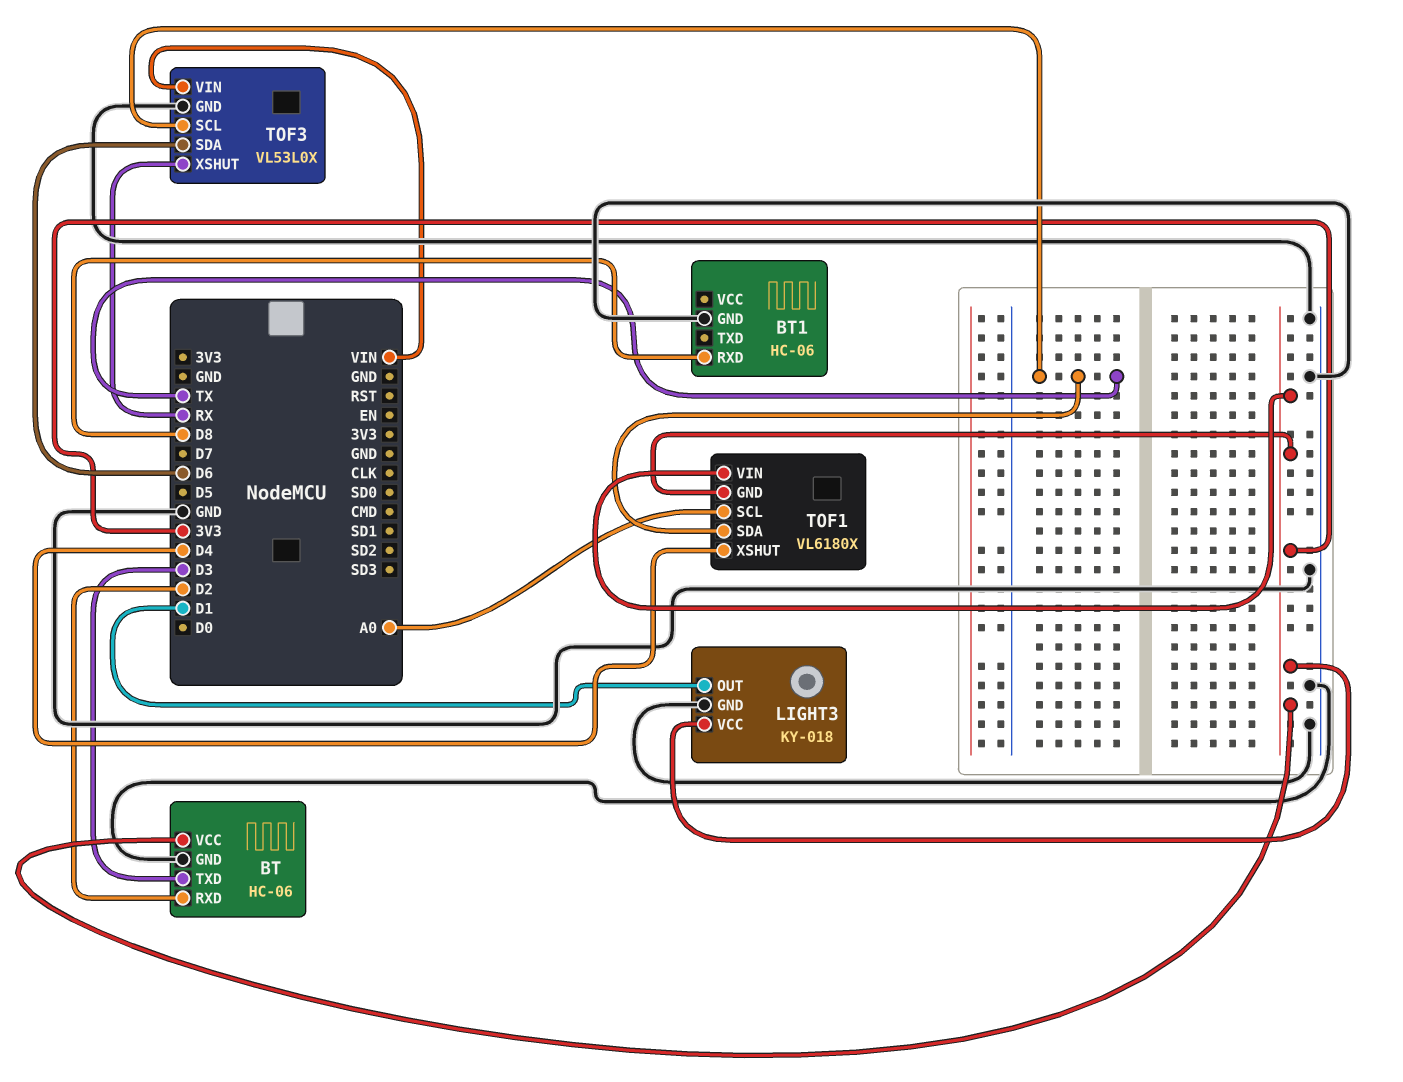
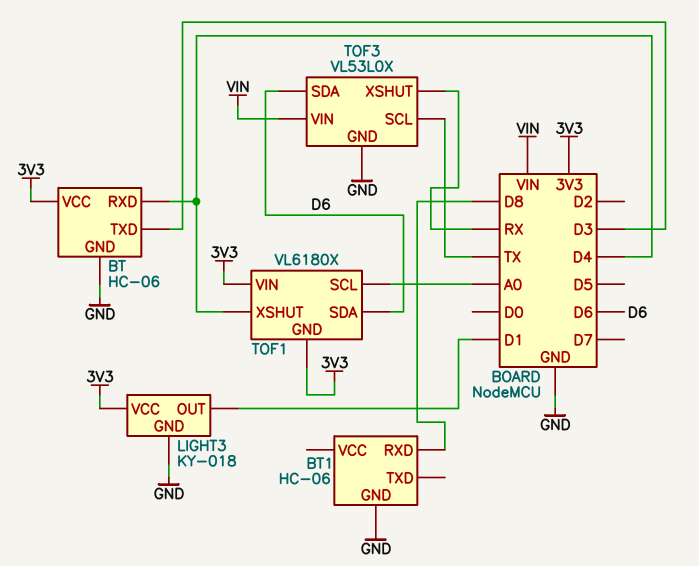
BT pin RXD: D2 -> D4
TOF1 pin SDA: TX -> D6

